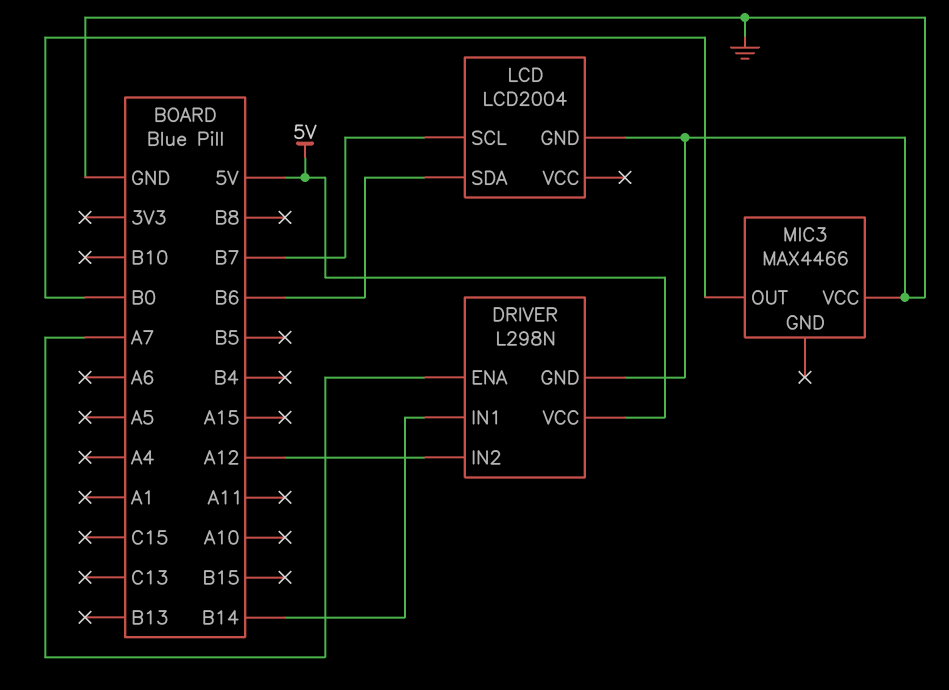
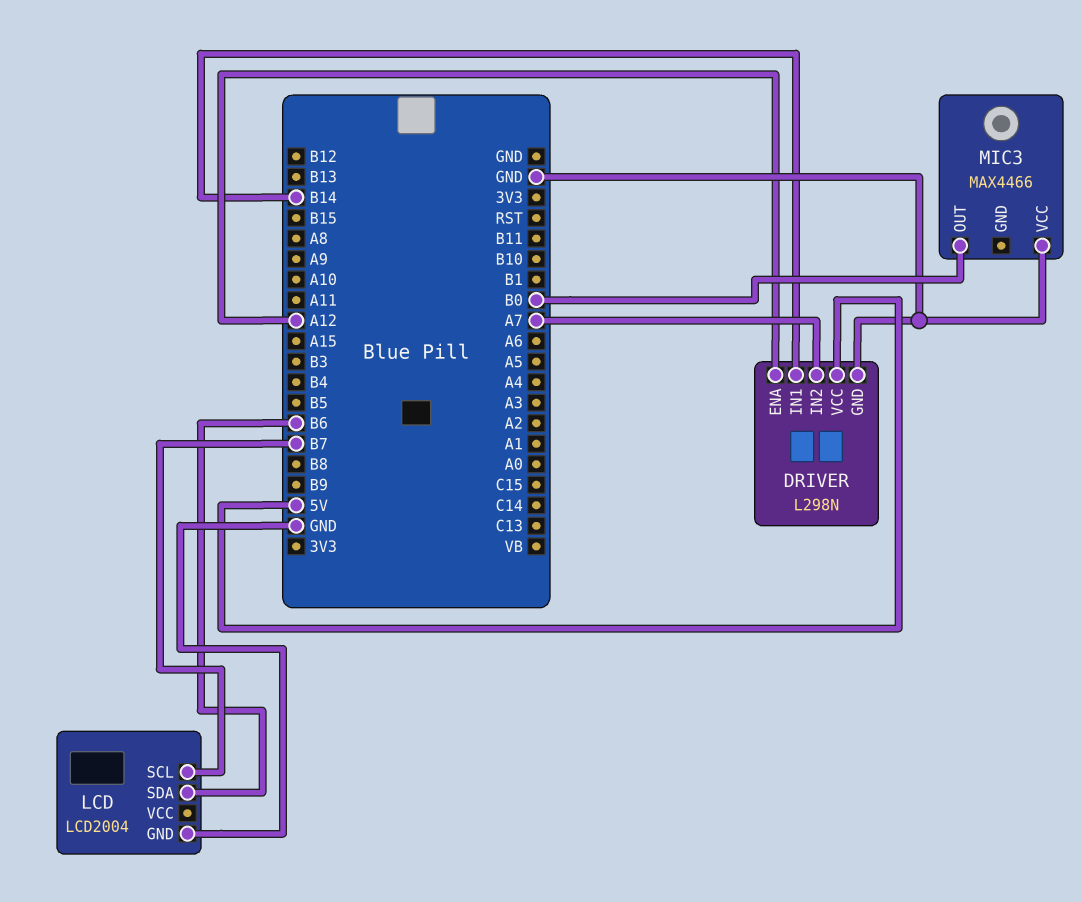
DRIVER pin ENA: A7 -> A12
DRIVER pin IN2: A12 -> A7

